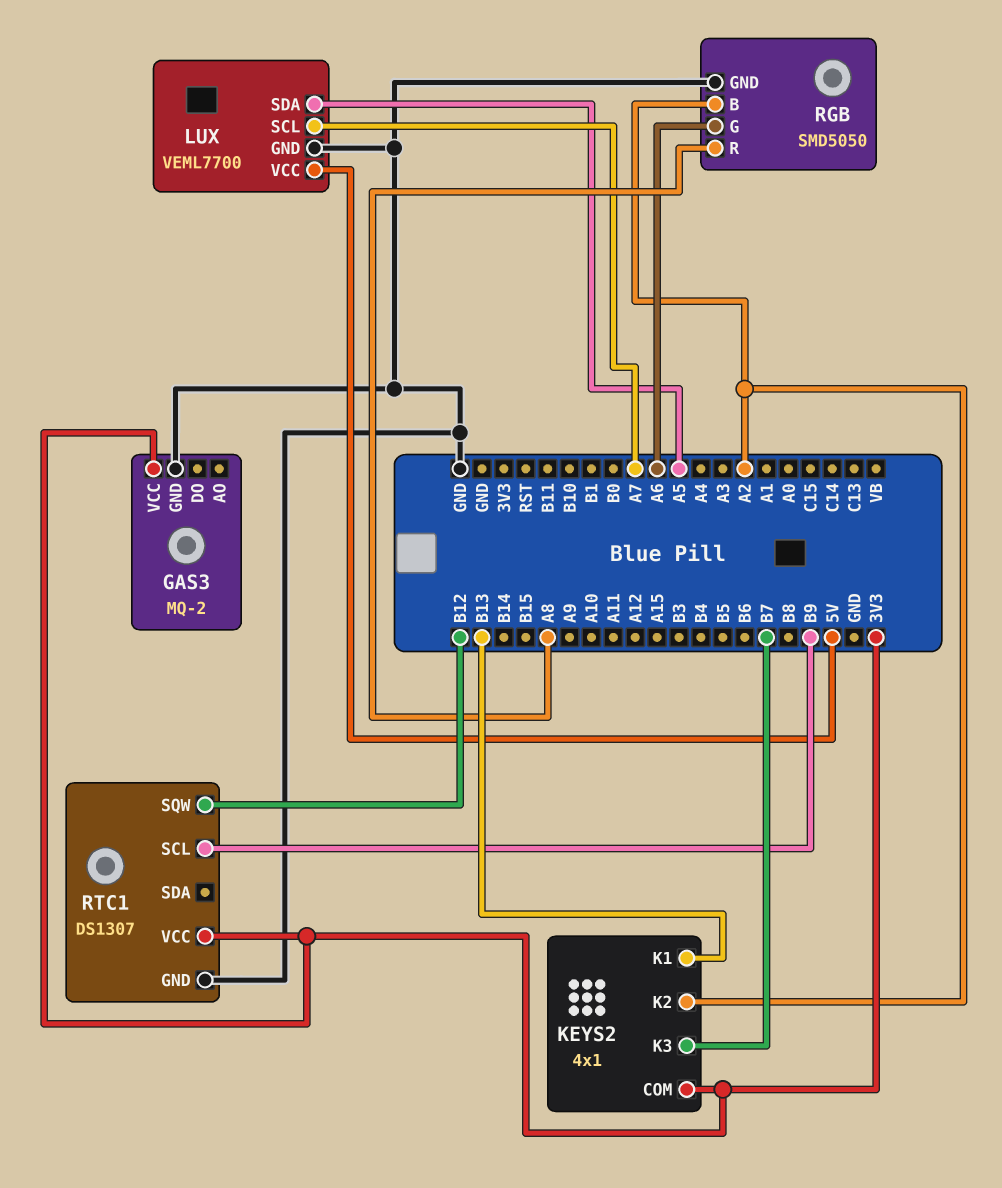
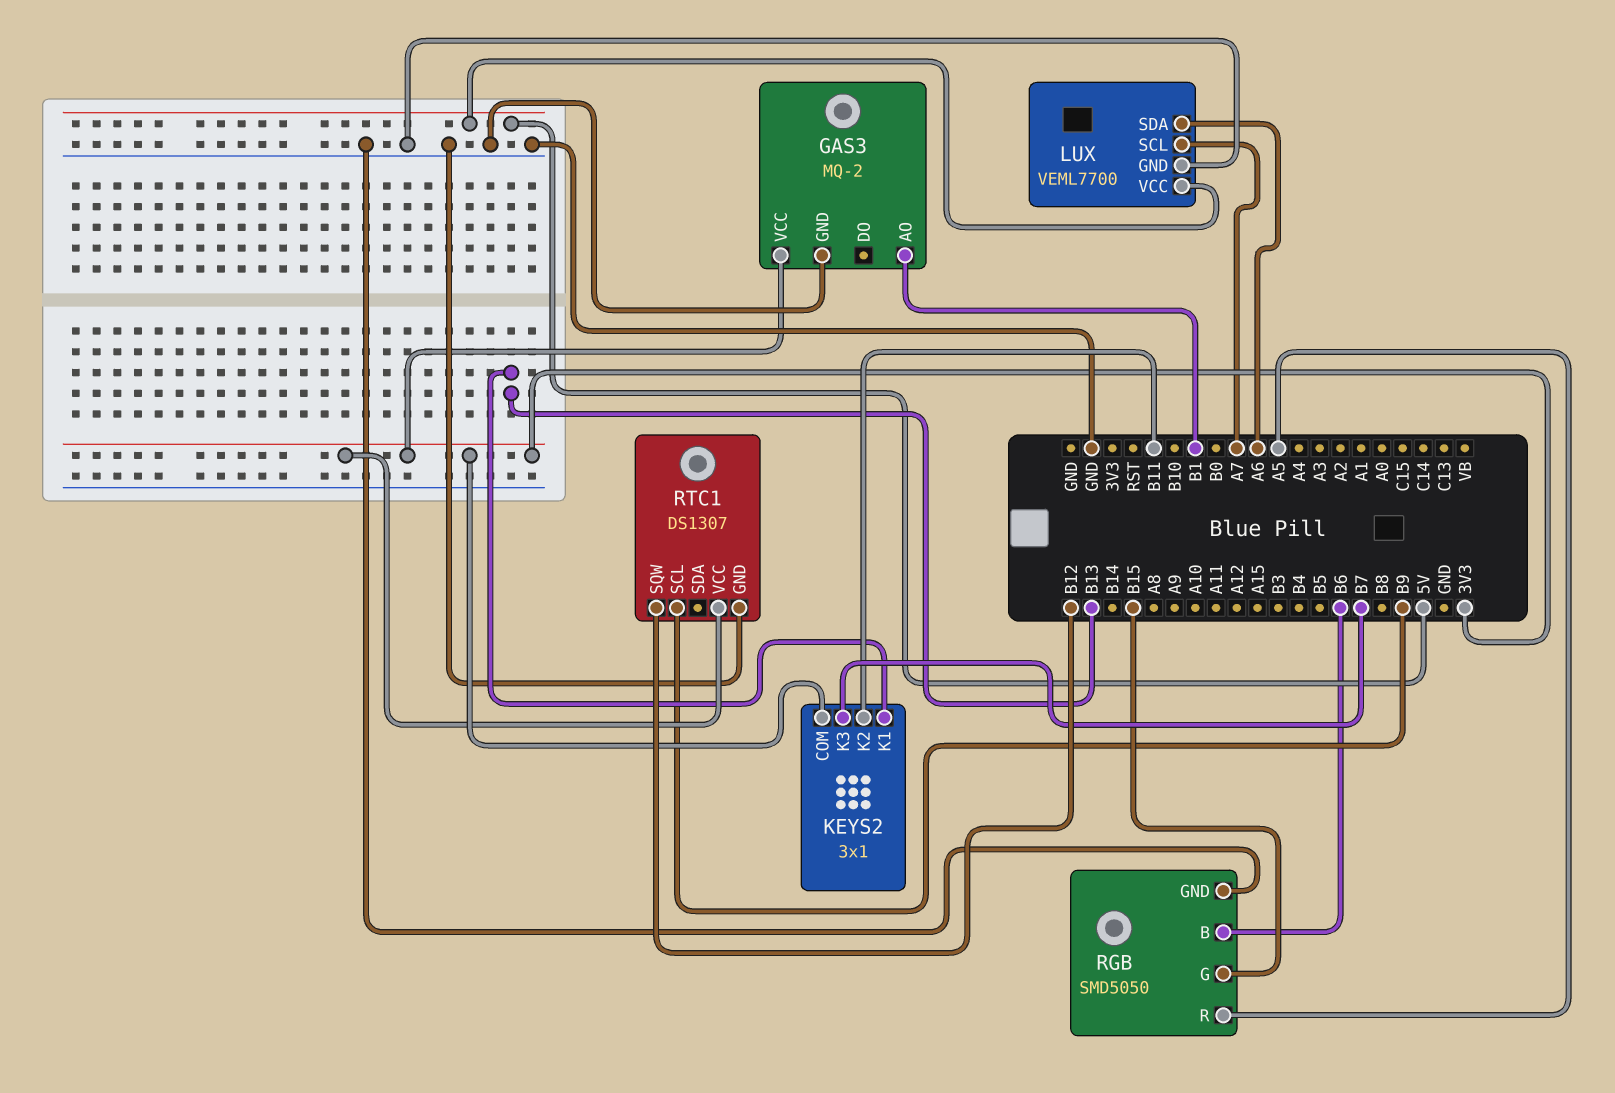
GAS3 pin AO: none -> B1
KEYS2: 4x1 -> 3x1
KEYS2 pin K2: A2 -> B11
LUX pin SDA: A5 -> A6
RGB pin B: A2 -> B6
RGB pin G: A6 -> B15
RGB pin R: A8 -> A5

